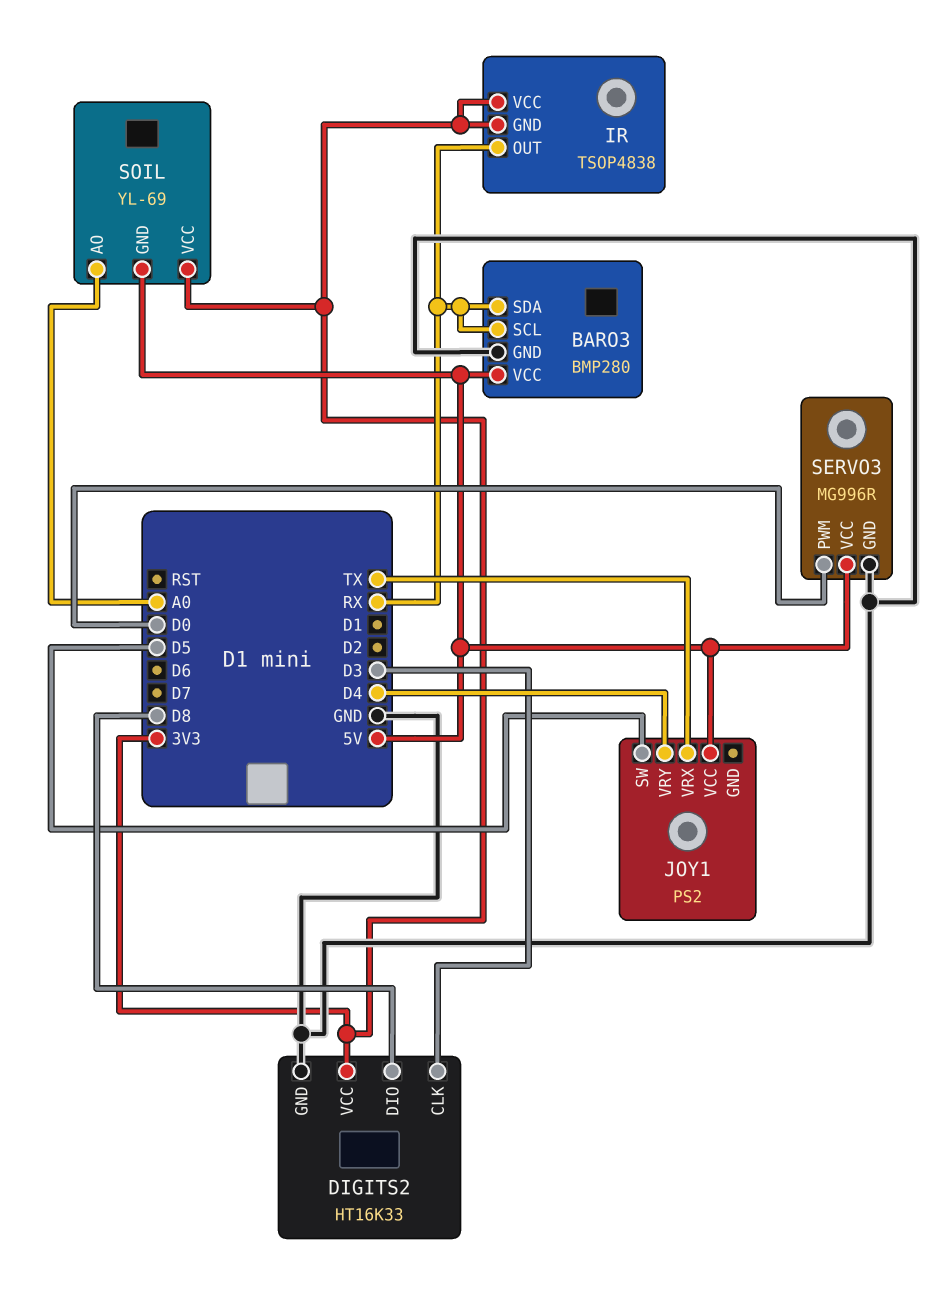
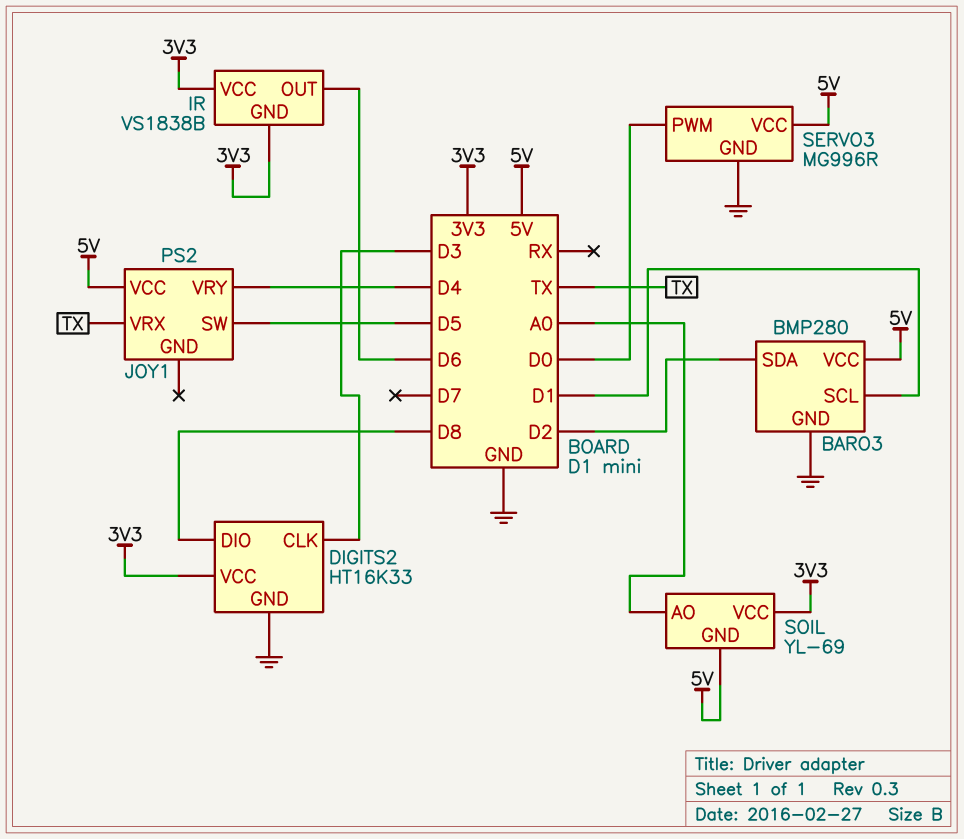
BARO3 pin SCL: RX -> D1
BARO3 pin SDA: RX -> D2
IR: TSOP4838 -> VS1838B
IR pin OUT: RX -> D6

